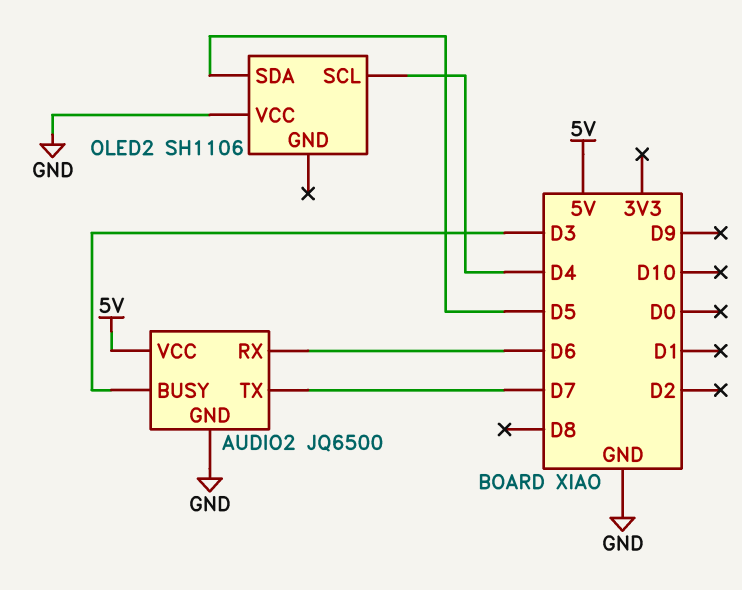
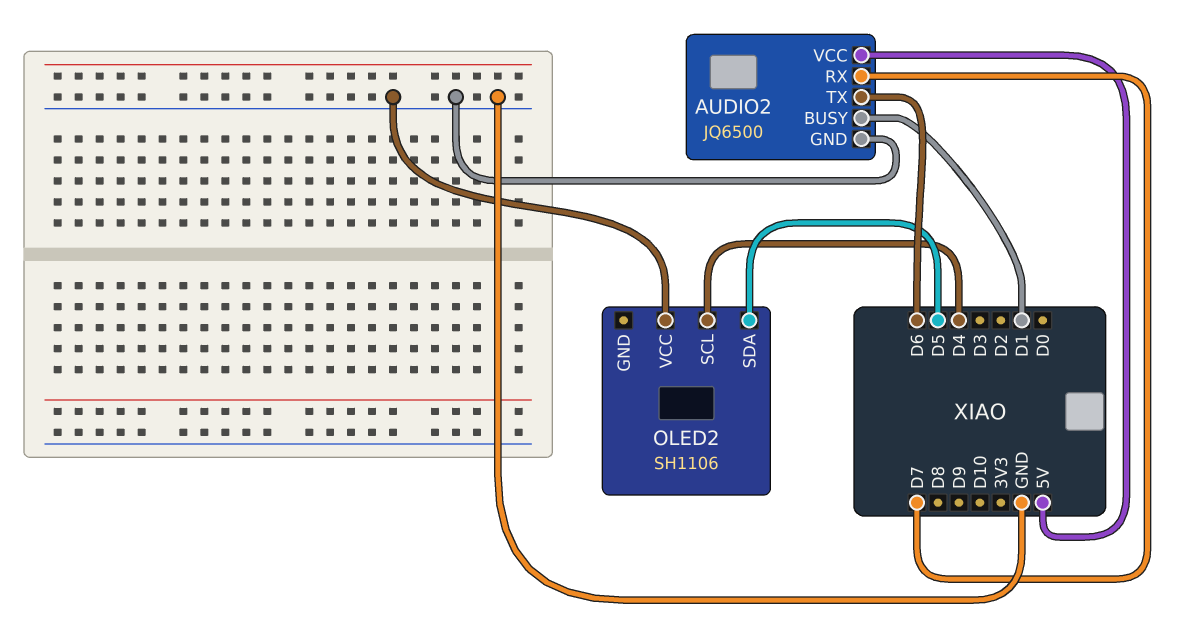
AUDIO2 pin BUSY: D3 -> D1
AUDIO2 pin RX: D6 -> D7
AUDIO2 pin TX: D7 -> D6

